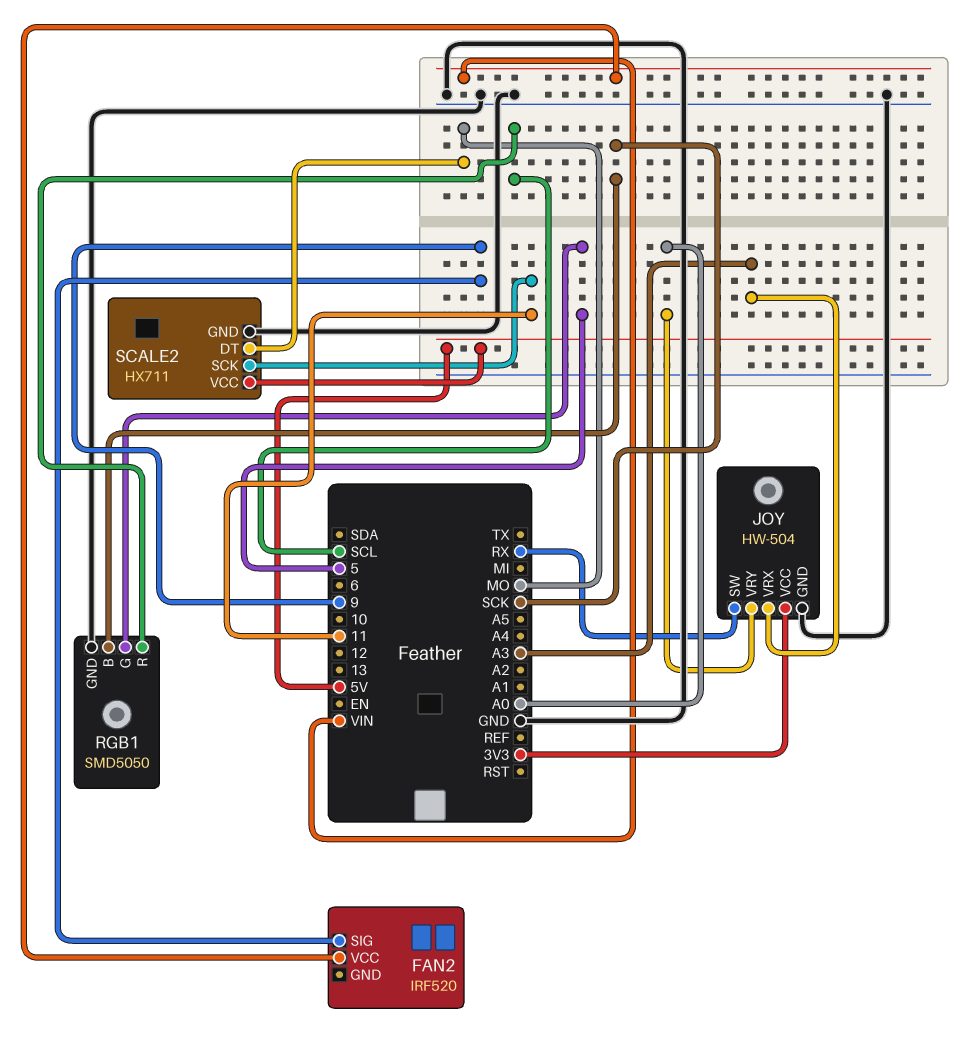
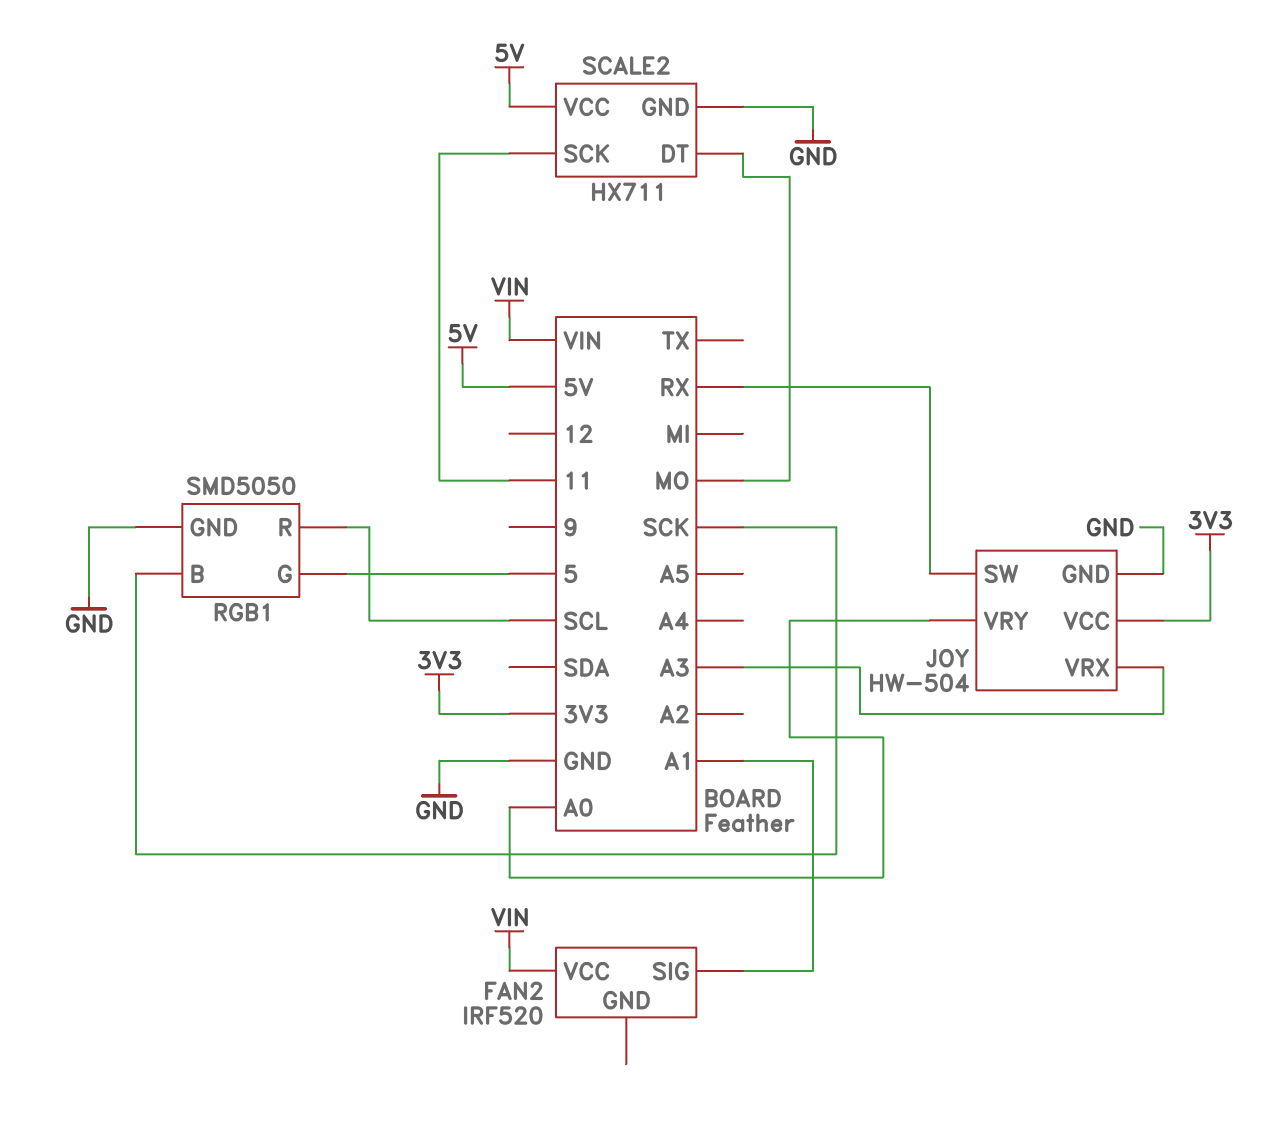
FAN2 pin SIG: 9 -> A1

